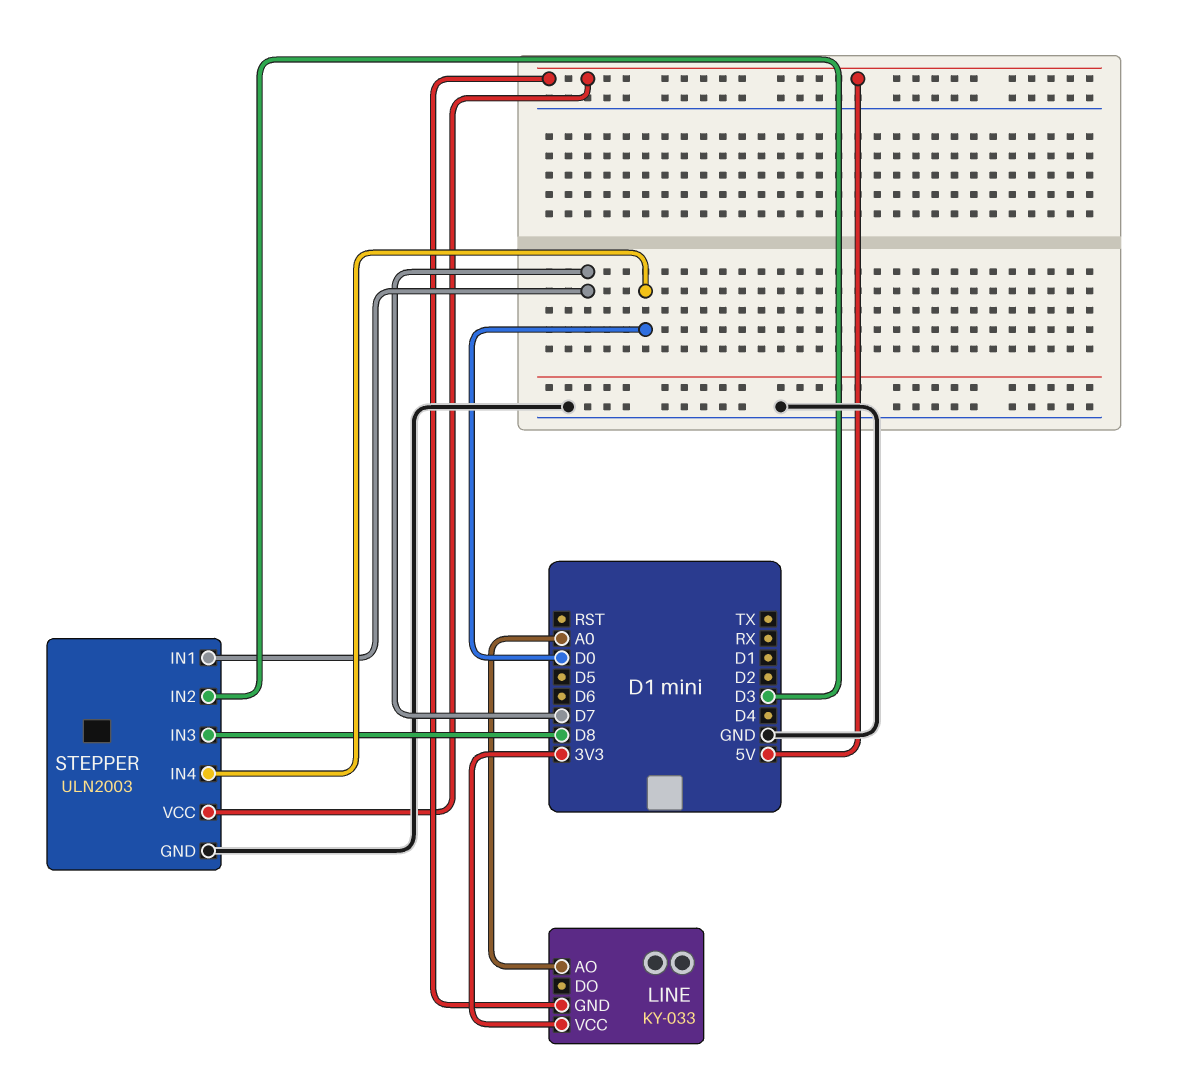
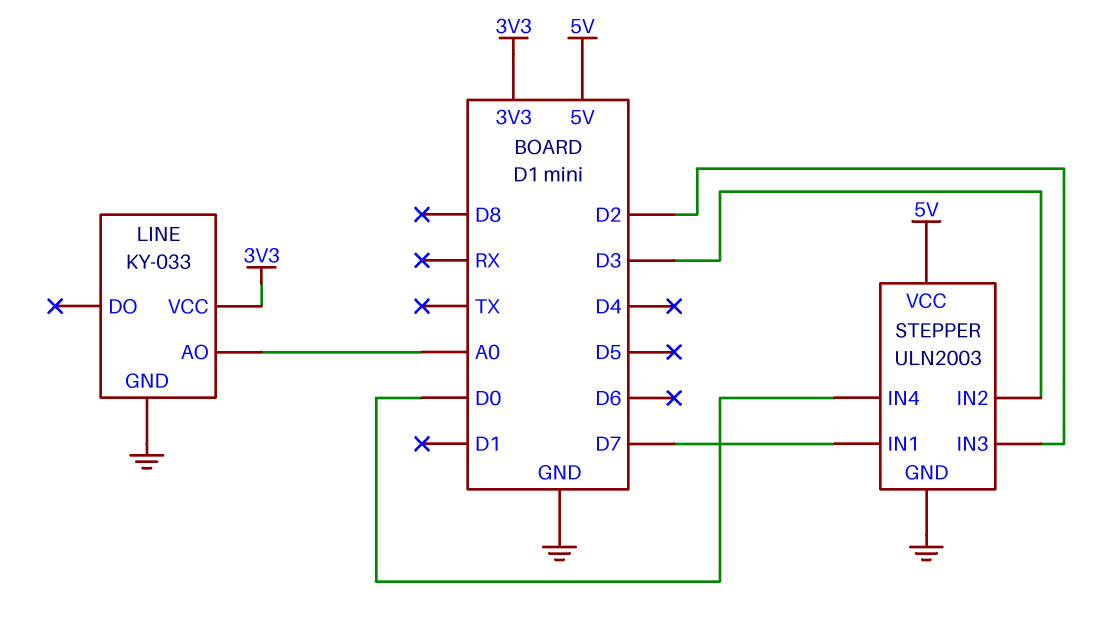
LINE pin GND: 5V -> GND
STEPPER pin IN3: D8 -> D2

